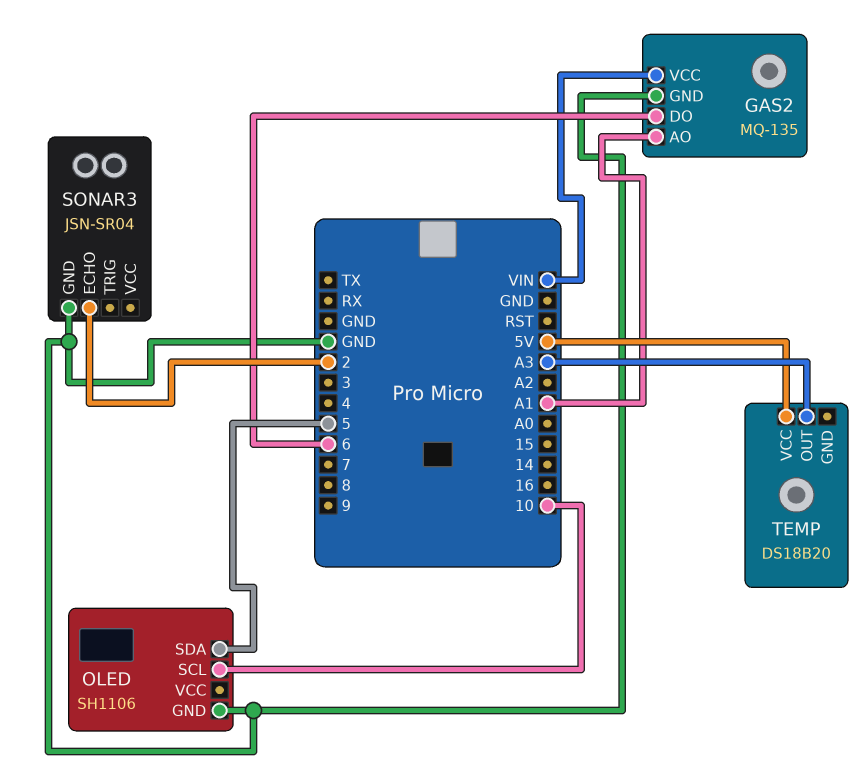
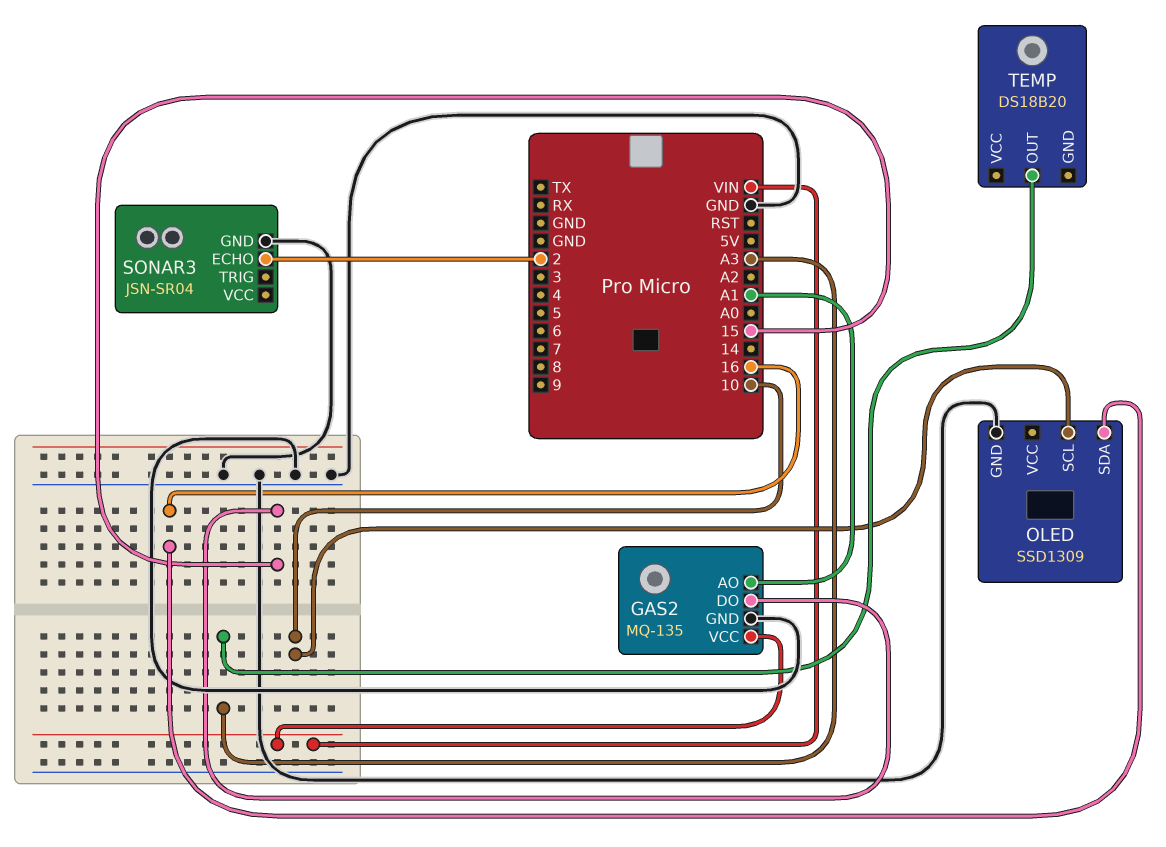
GAS2 pin DO: 6 -> 15
OLED: SH1106 -> SSD1309
OLED pin SDA: 5 -> 16
TEMP pin VCC: 5V -> none

